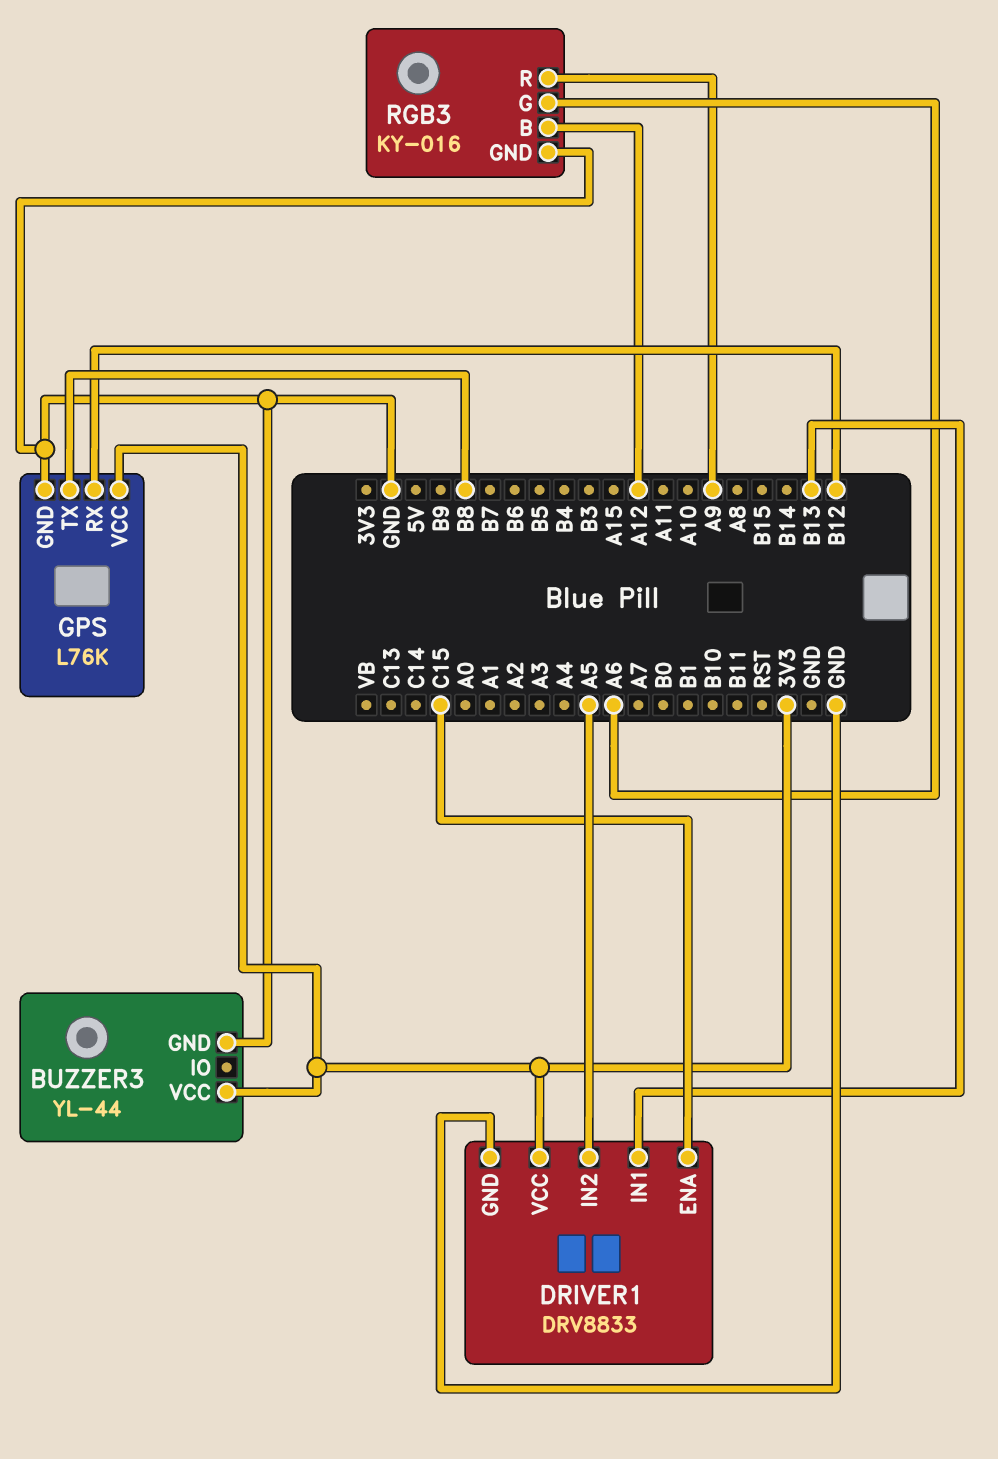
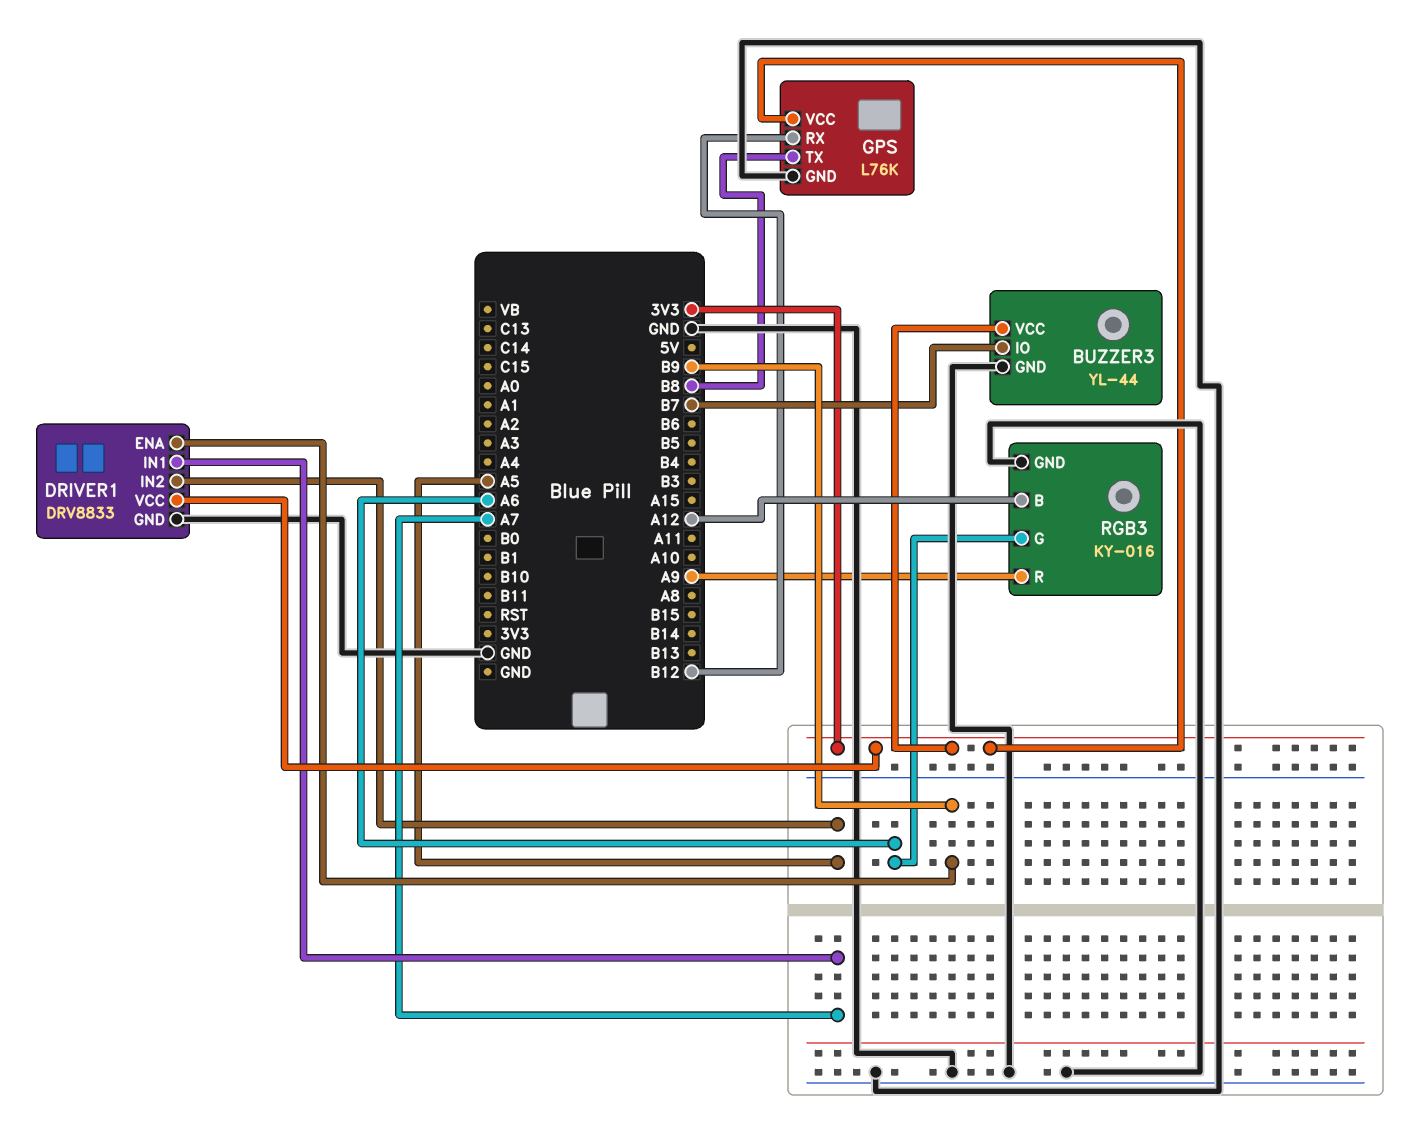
BUZZER3 pin IO: none -> B7
DRIVER1 pin ENA: C15 -> B9
DRIVER1 pin IN1: B13 -> A7

